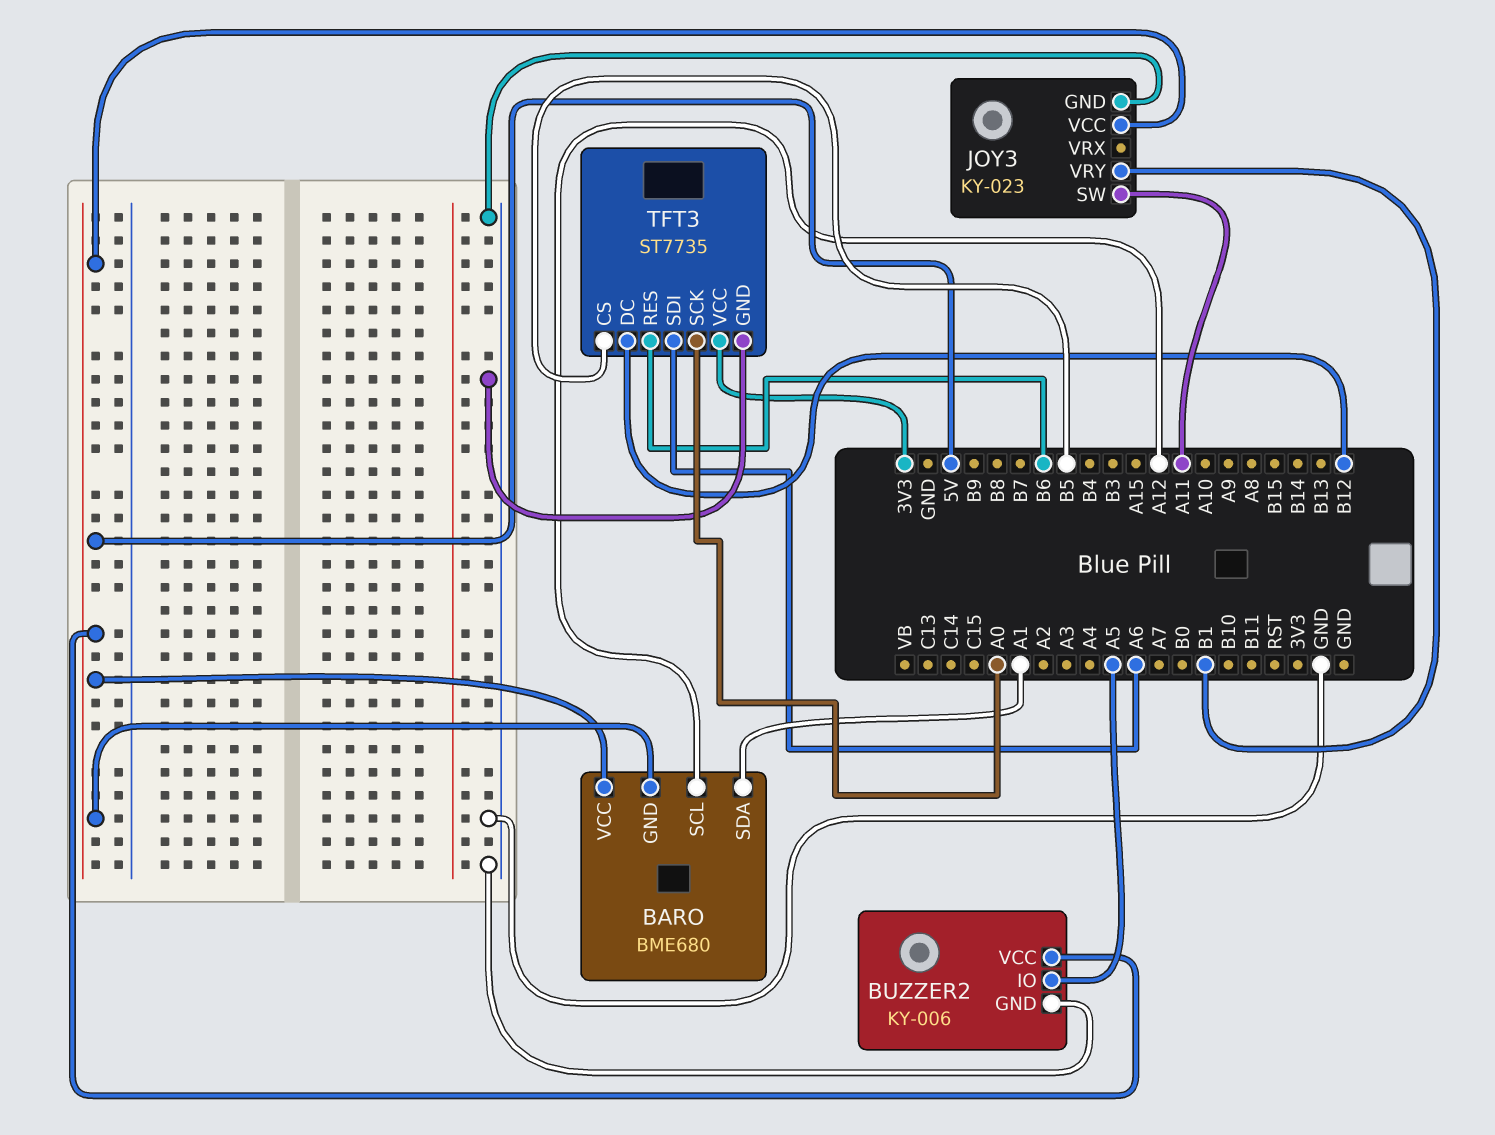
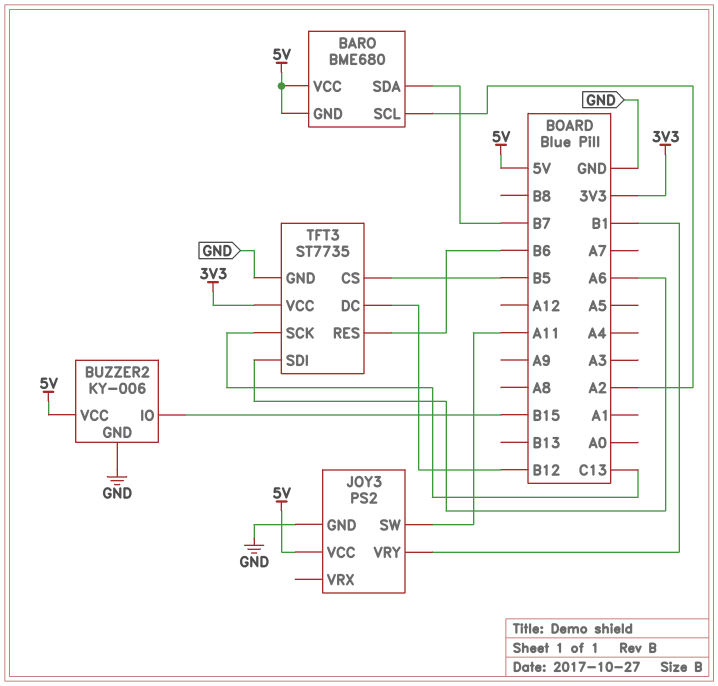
BARO pin SCL: A12 -> A2
BARO pin SDA: A1 -> B7
BUZZER2 pin IO: A5 -> B15
JOY3: KY-023 -> PS2
TFT3 pin SCK: A0 -> C13

